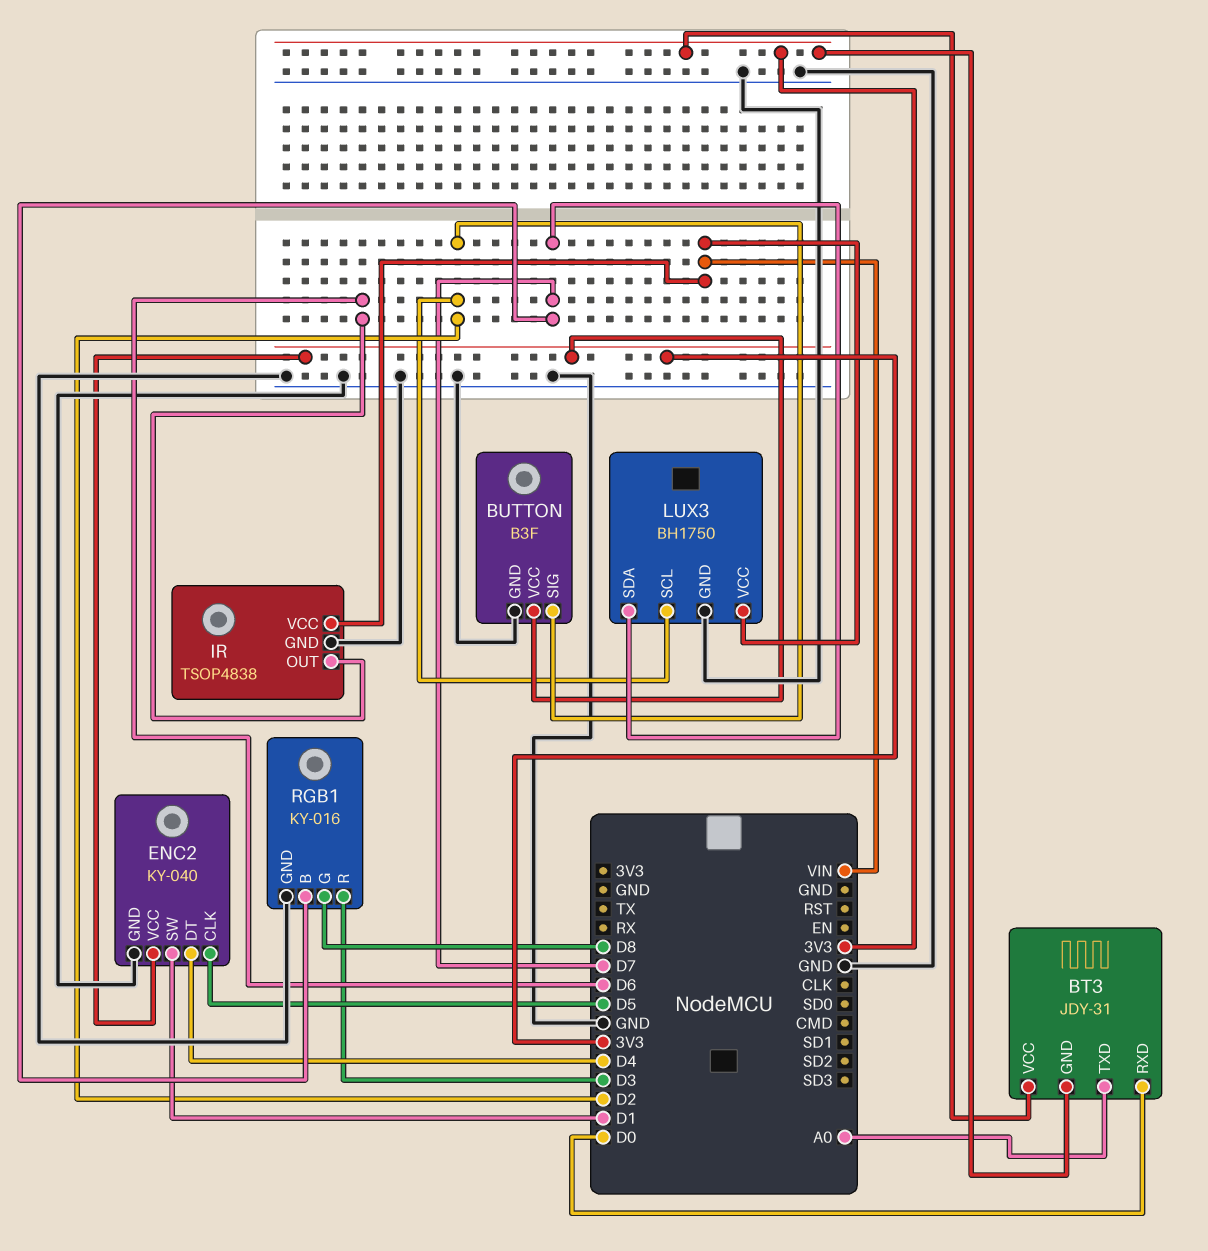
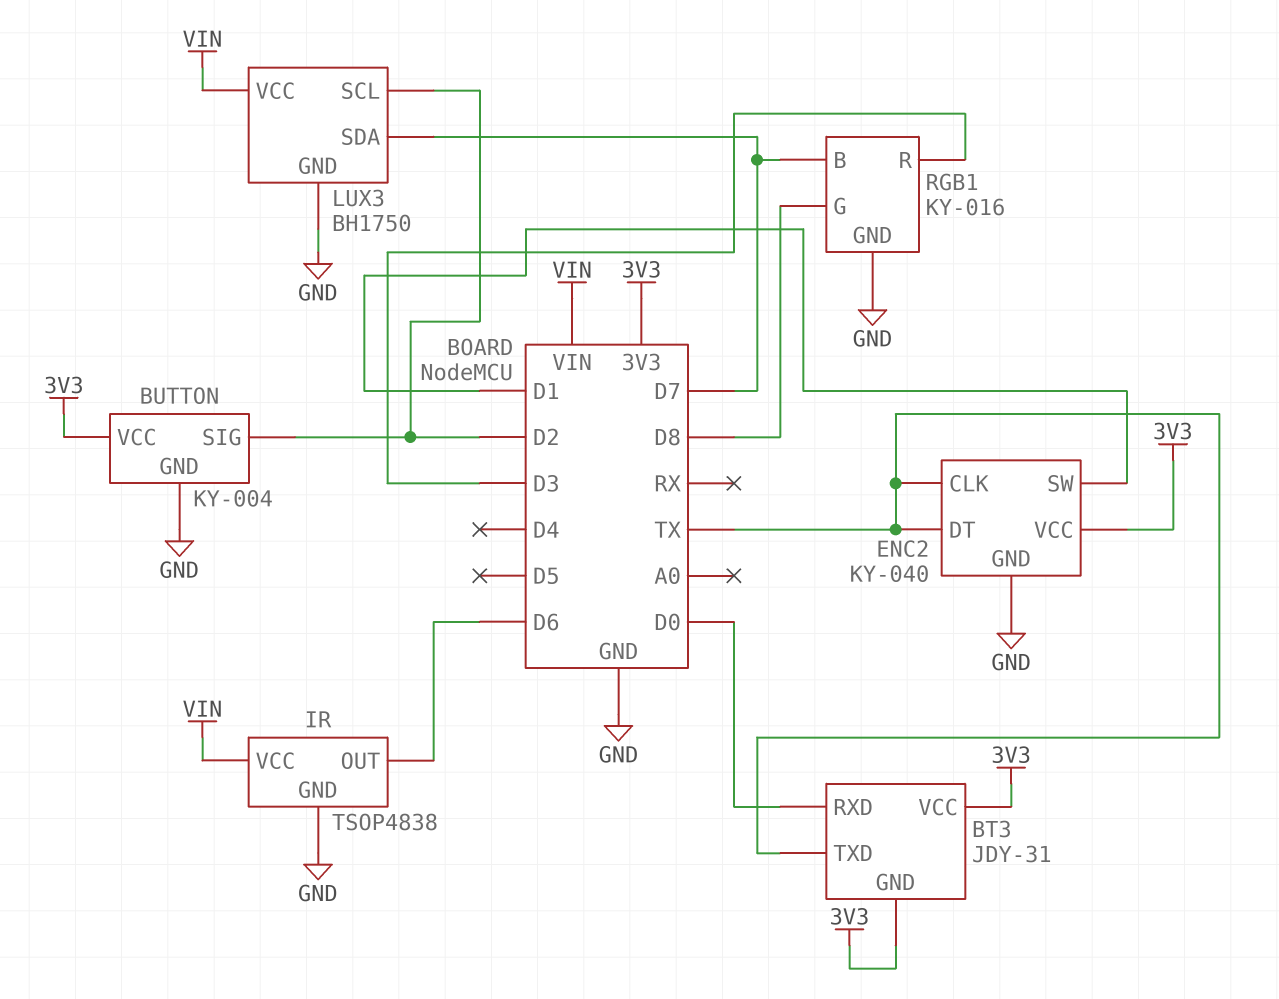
BT3 pin TXD: A0 -> TX
BUTTON: B3F -> KY-004
ENC2 pin CLK: D5 -> TX
ENC2 pin DT: D4 -> TX

